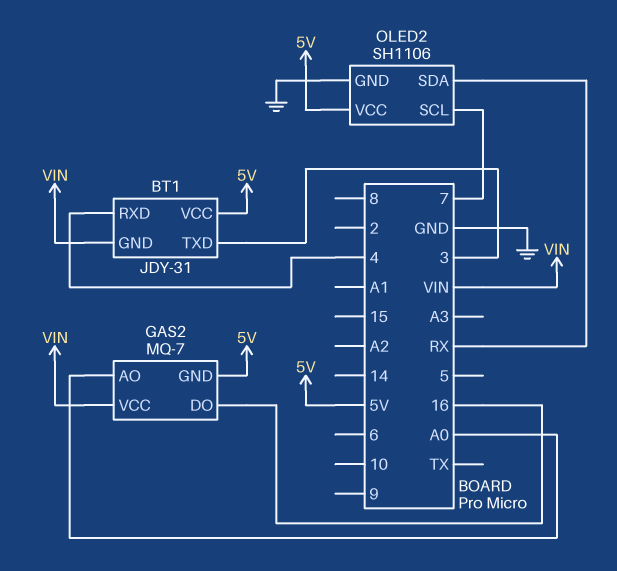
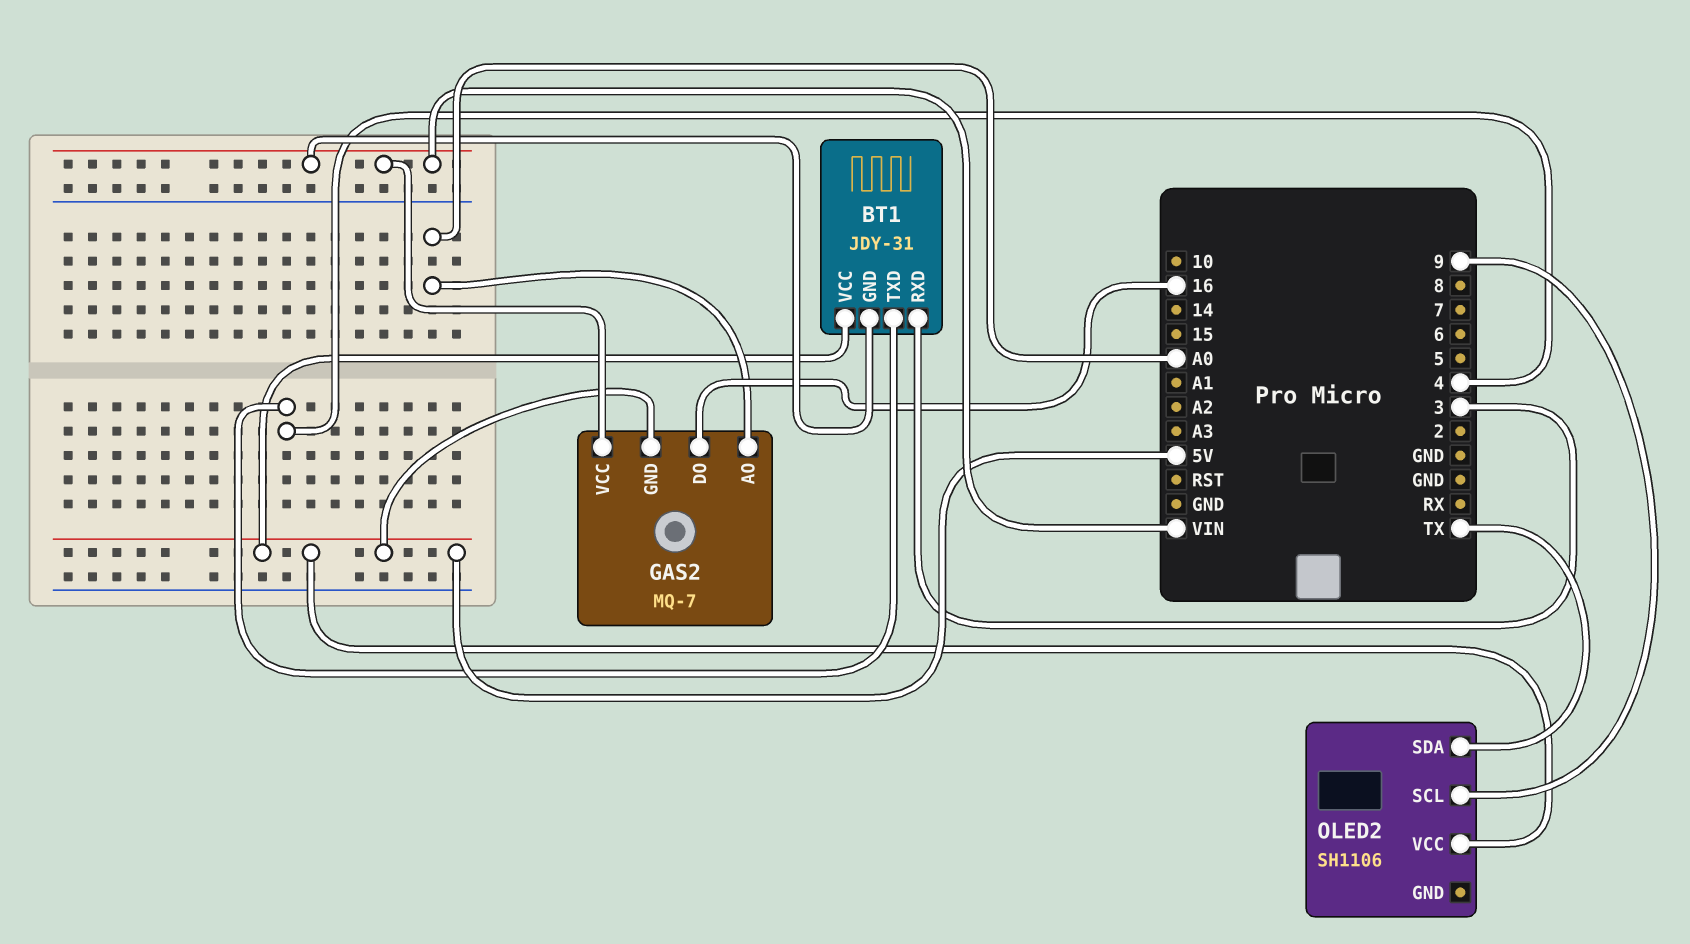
BT1 pin RXD: 4 -> 3
BT1 pin TXD: 3 -> 4
OLED2 pin GND: GND -> none
OLED2 pin SCL: 7 -> 9
OLED2 pin SDA: RX -> TX

